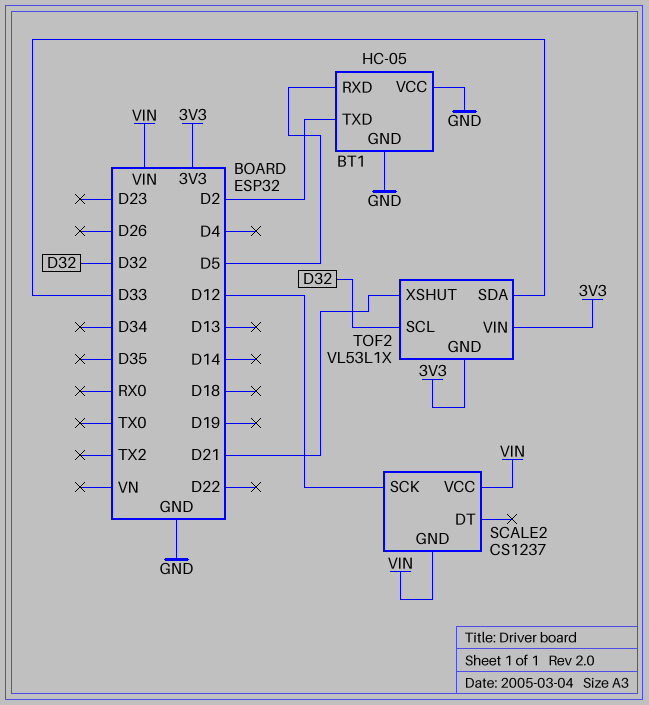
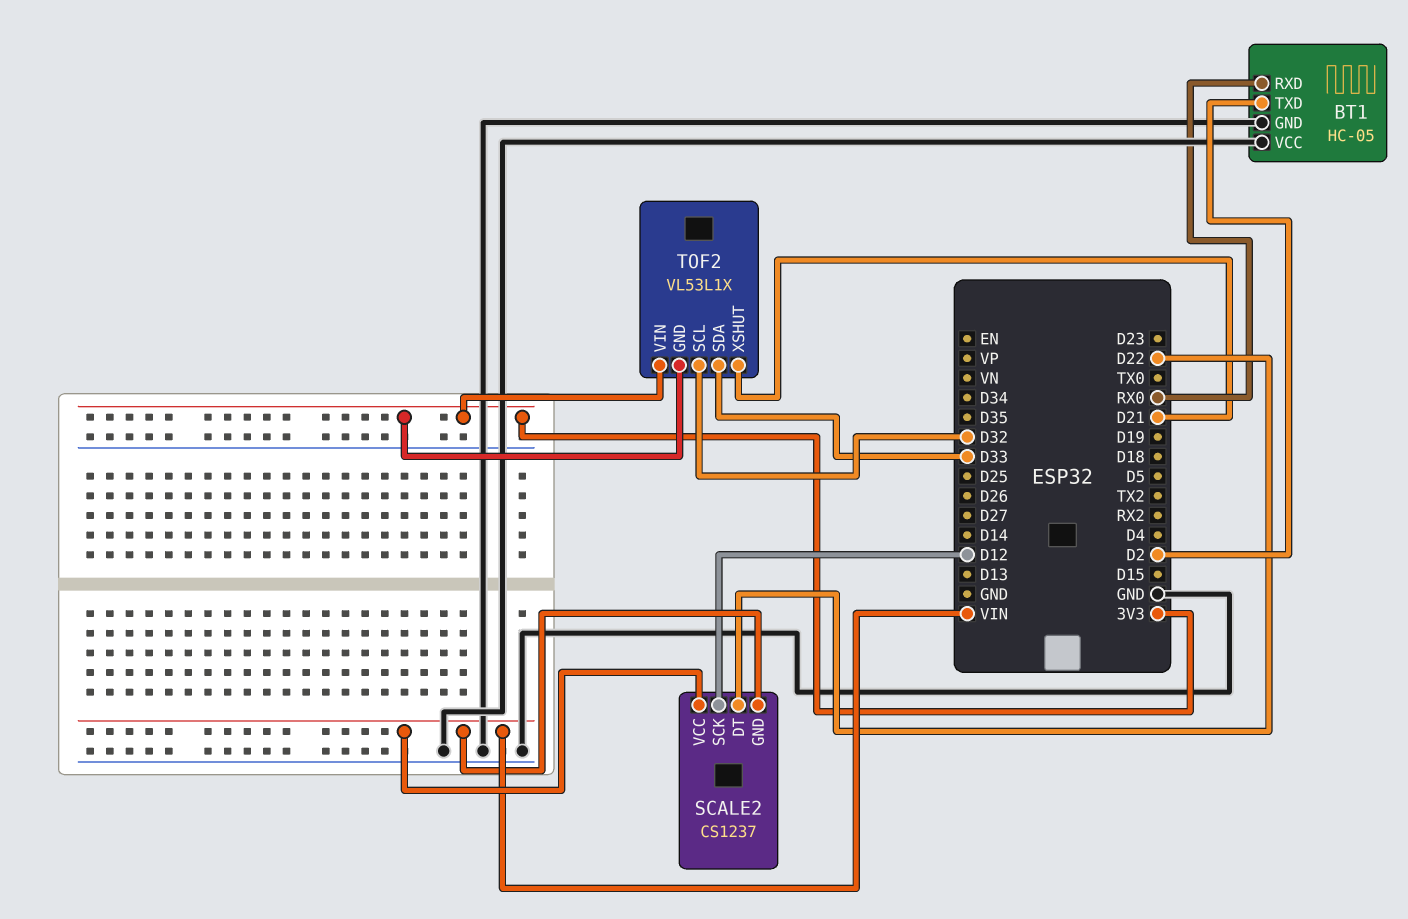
BT1 pin RXD: D5 -> RX0
SCALE2 pin DT: none -> D22

